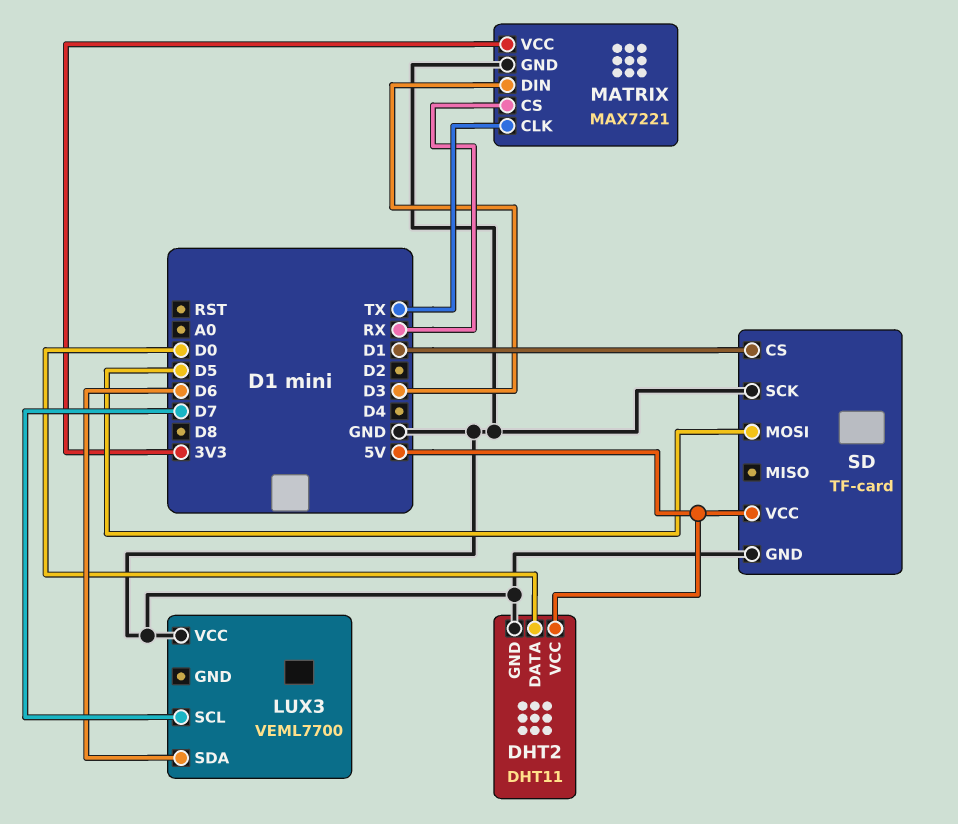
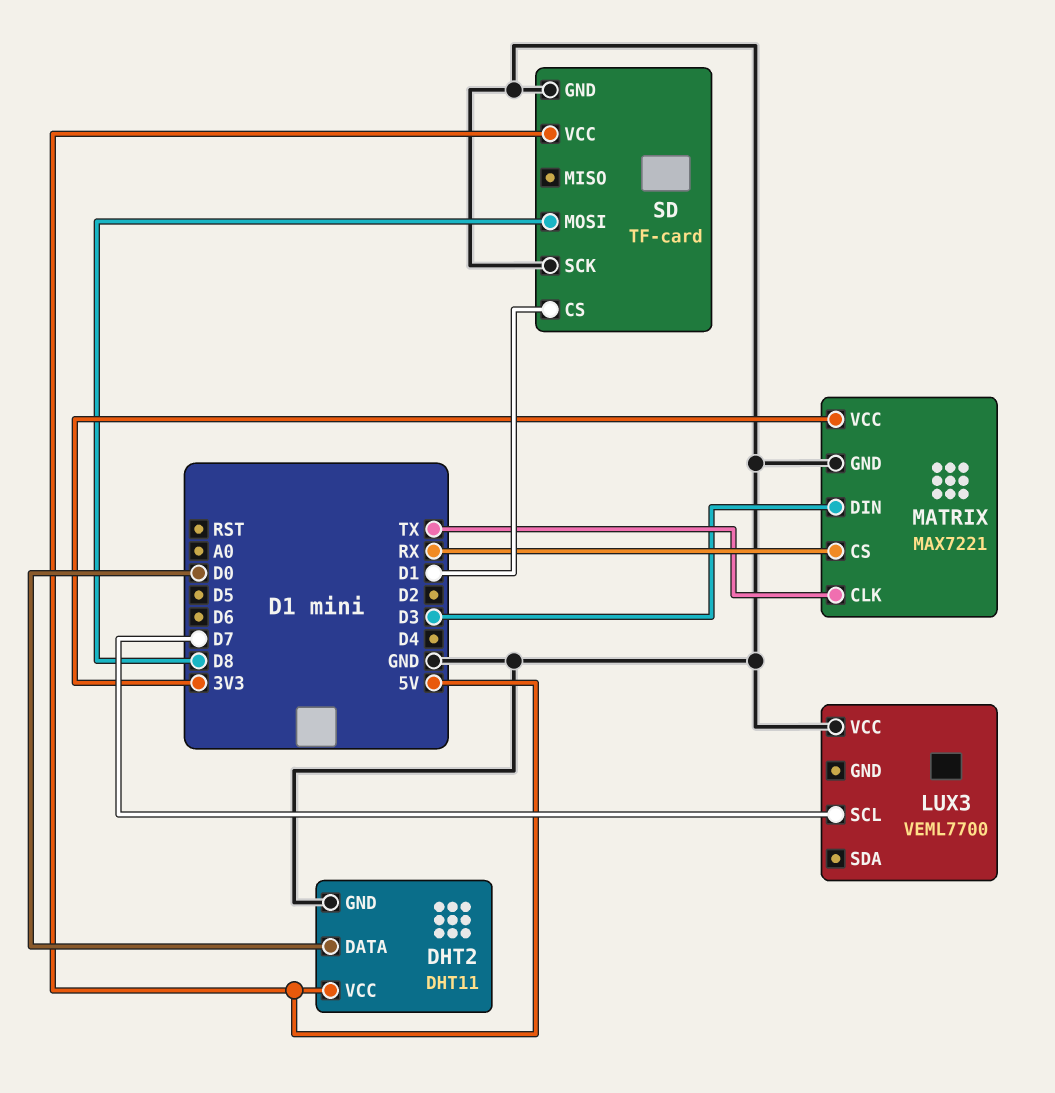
LUX3 pin SDA: D6 -> none
SD pin MOSI: D5 -> D8

